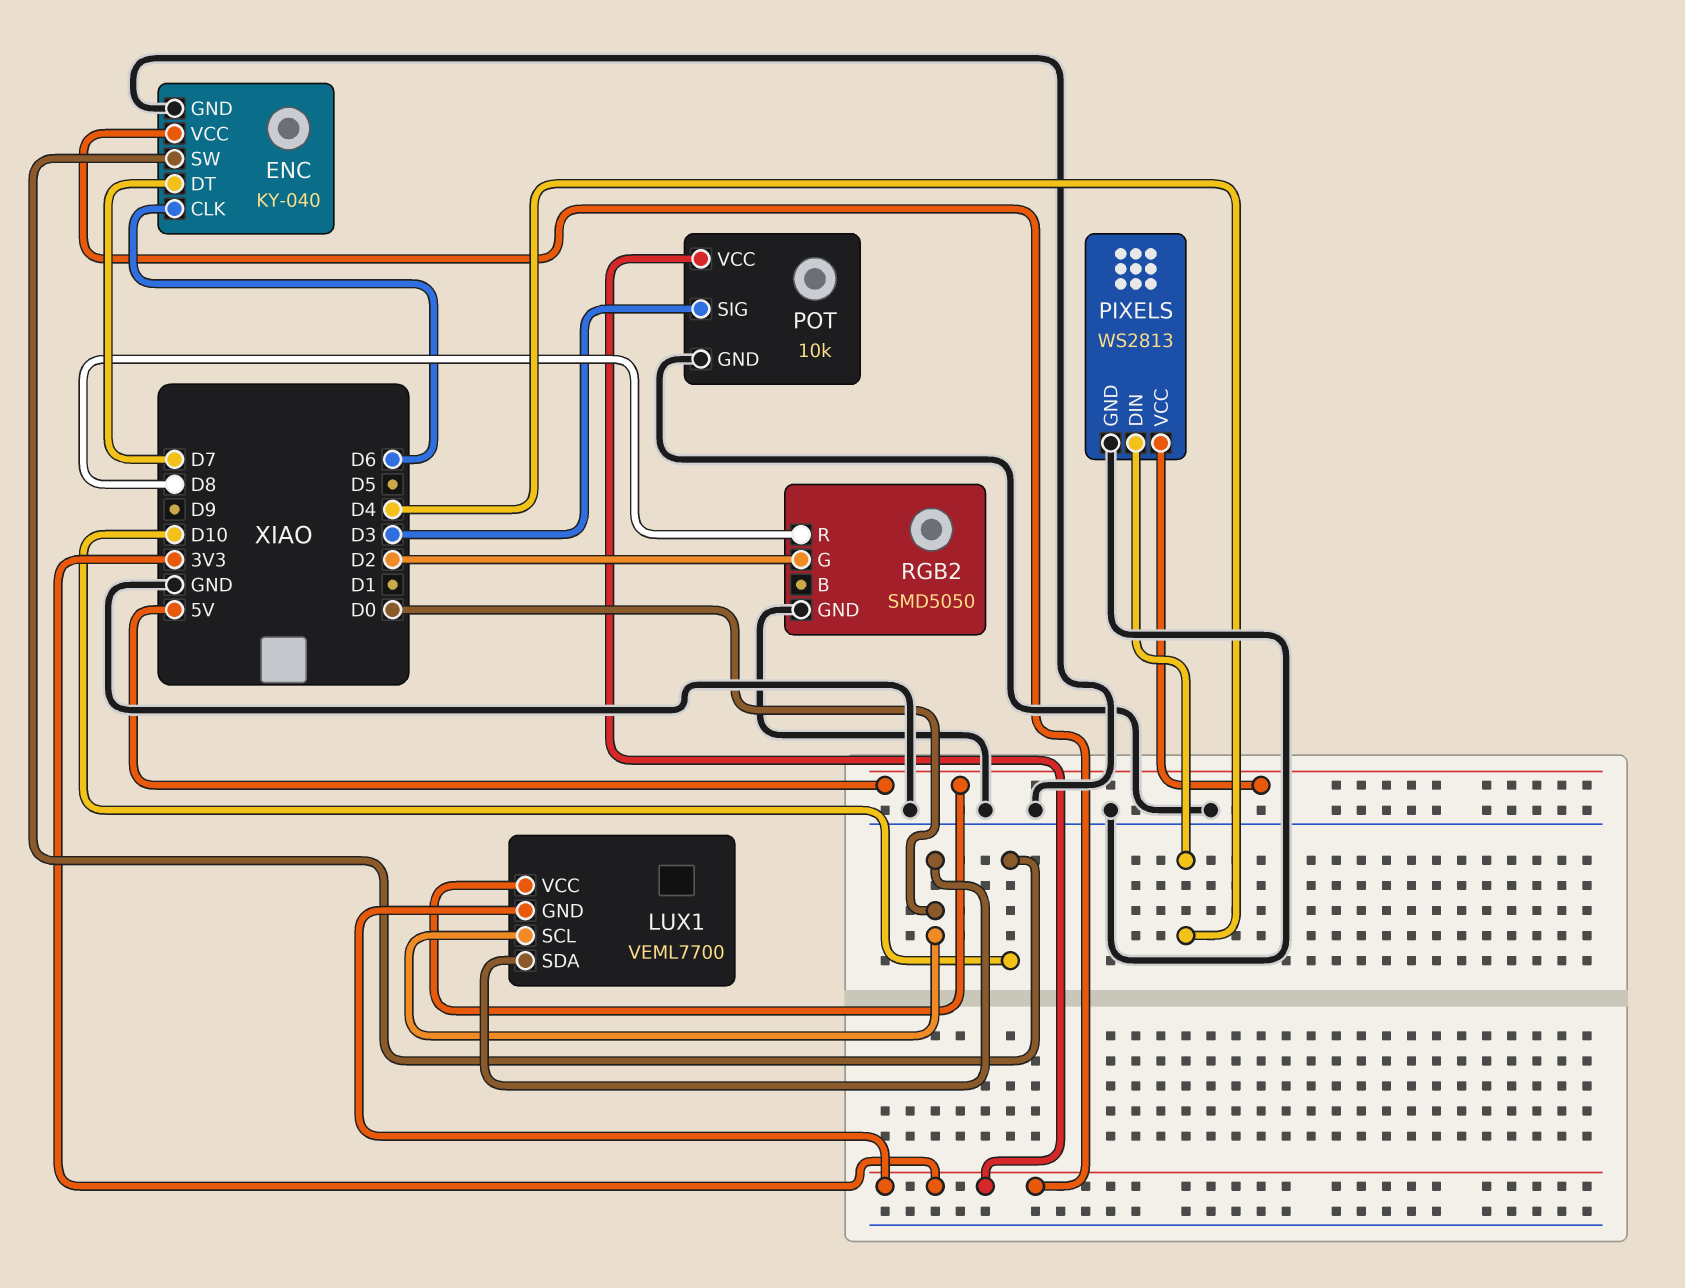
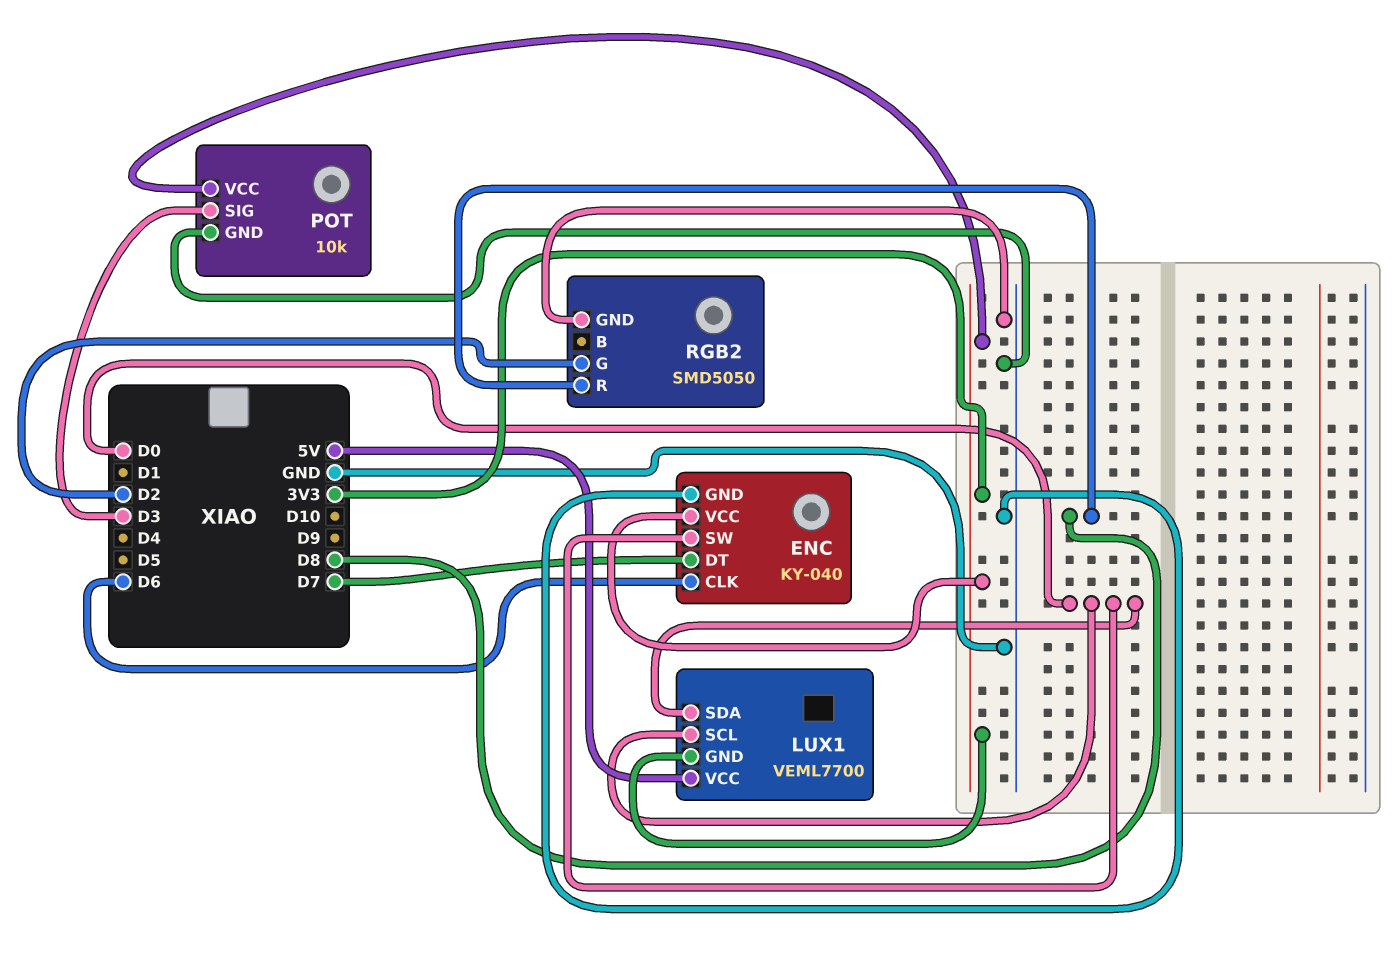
ENC pin SW: D10 -> D0
PIXELS: WS2813 -> none
PIXELS pin DIN: D4 -> none
PIXELS pin GND: GND -> none
PIXELS pin VCC: 5V -> none

